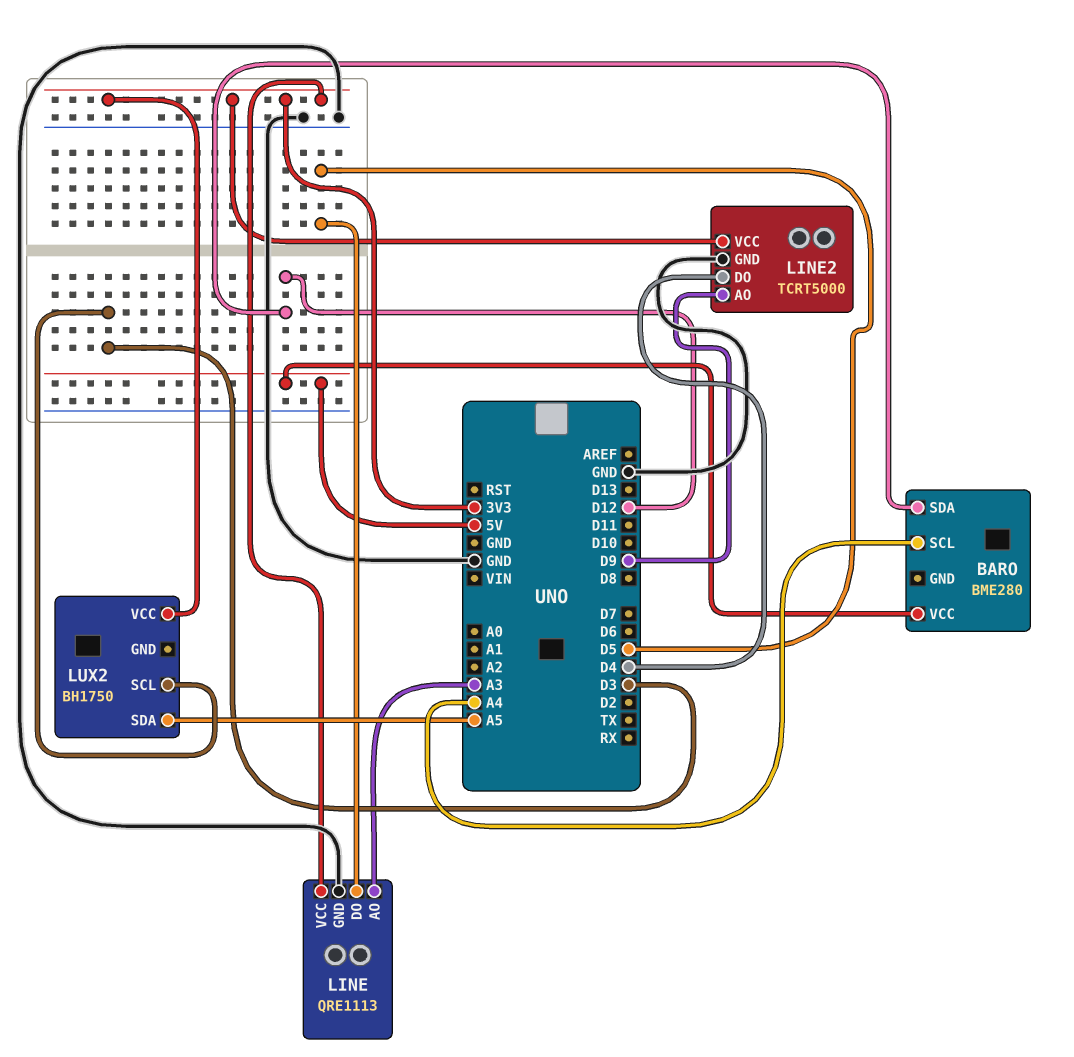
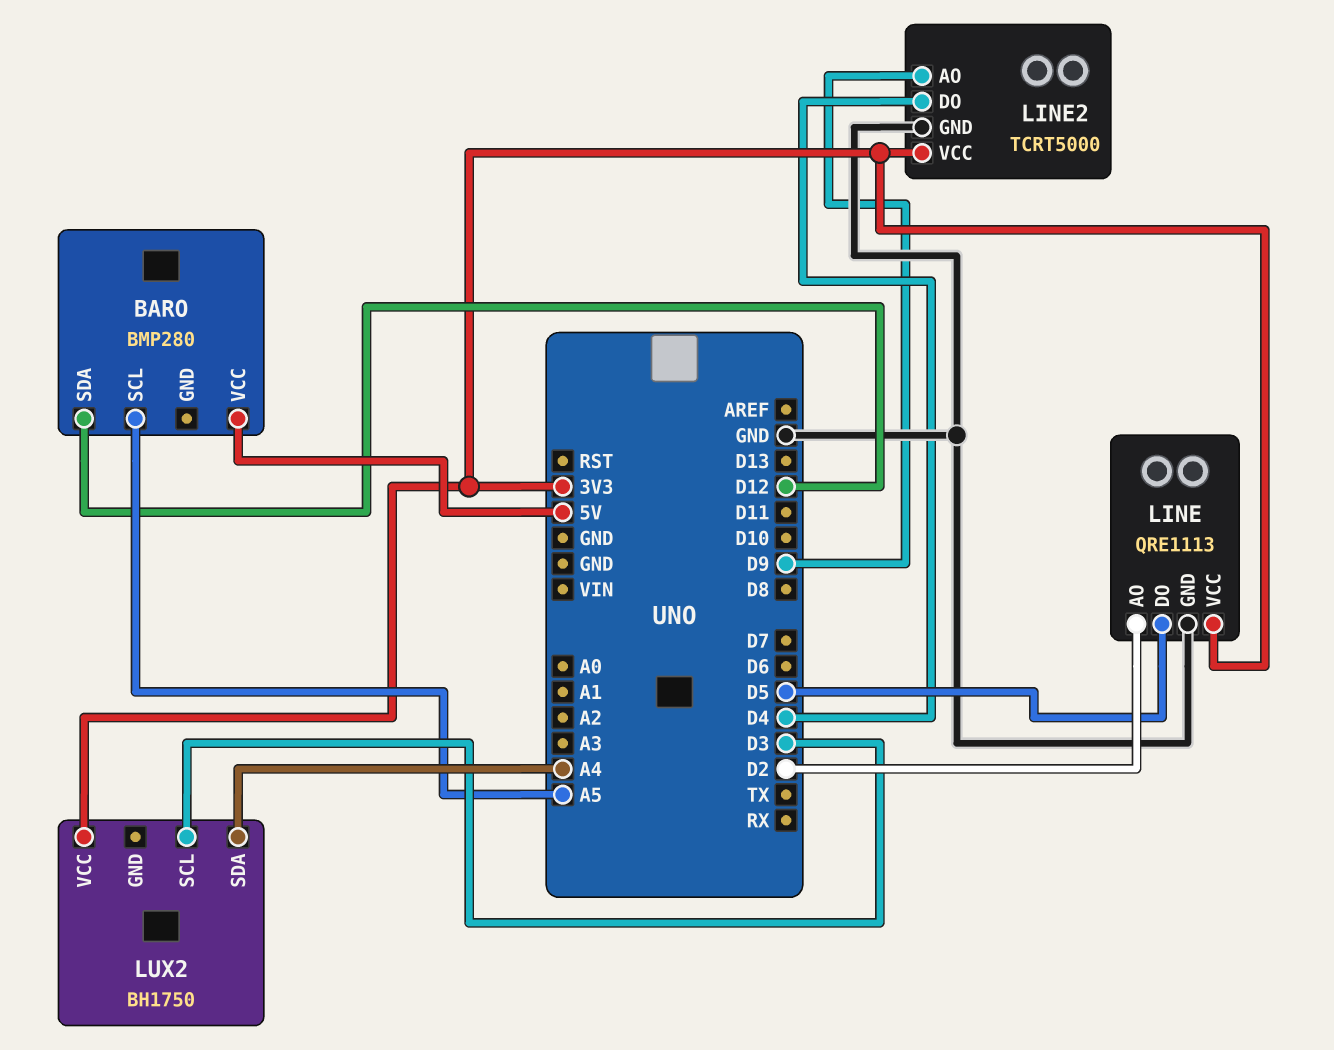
BARO: BME280 -> BMP280
BARO pin SCL: A4 -> A5
LINE pin AO: A3 -> D2
LUX2 pin SDA: A5 -> A4

